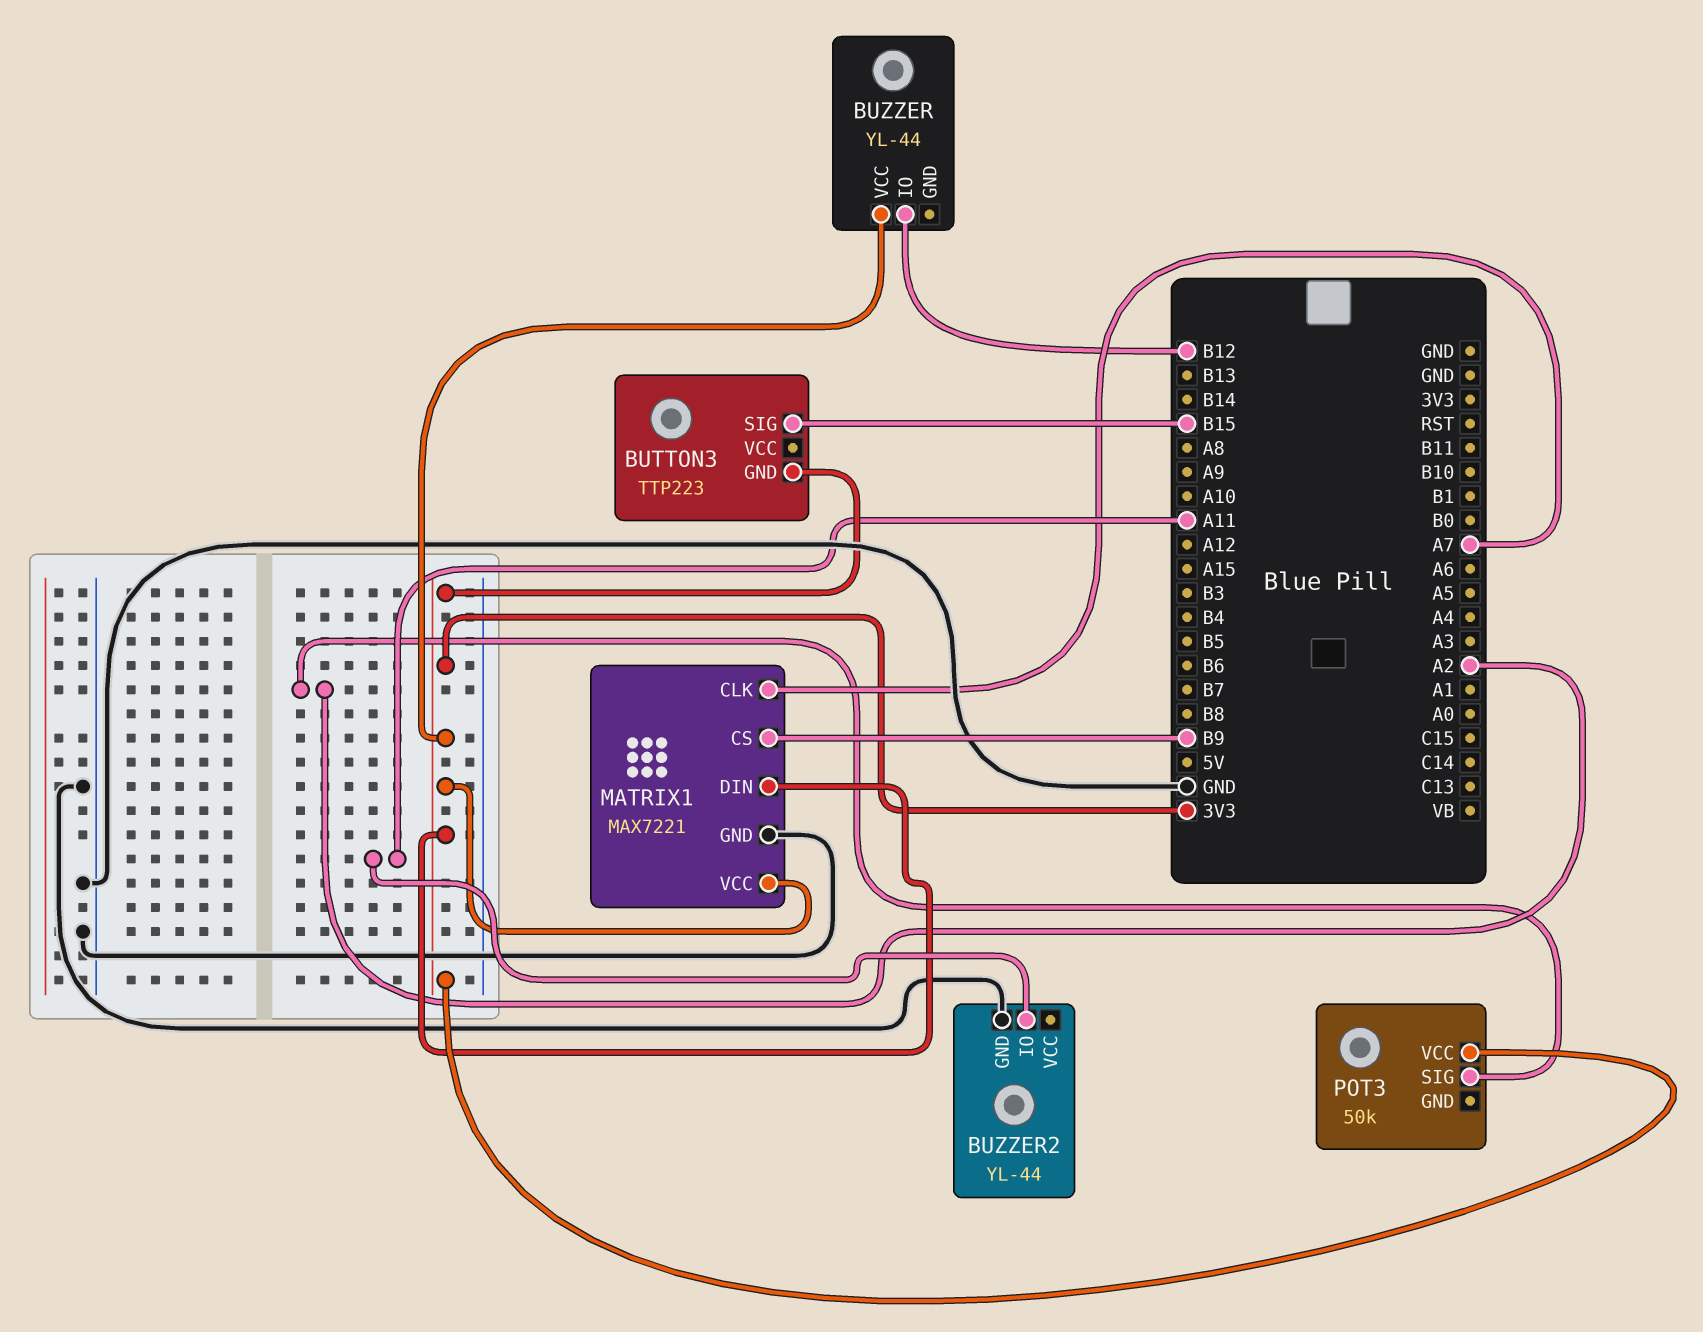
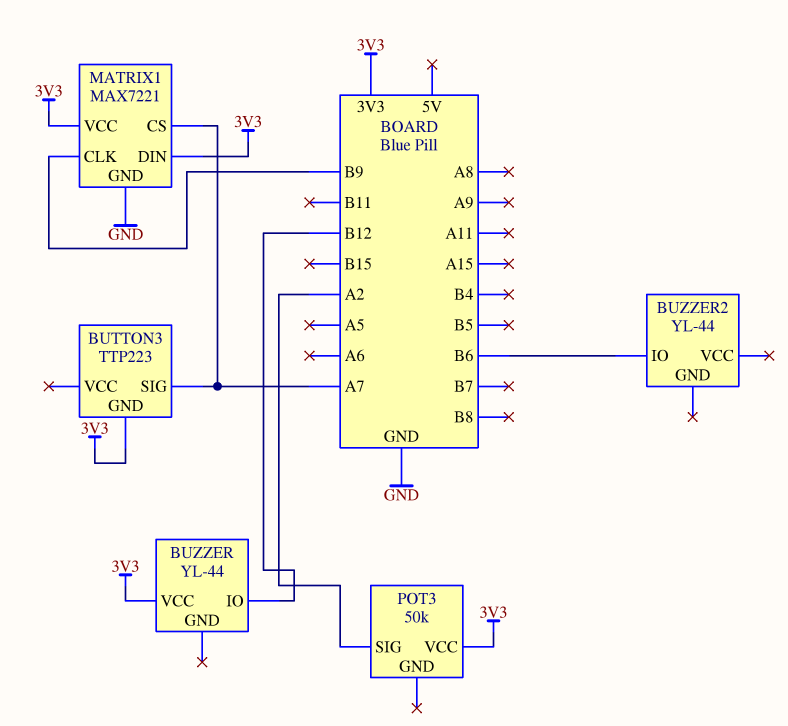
BUTTON3 pin SIG: B15 -> A7
BUZZER2 pin GND: GND -> none
BUZZER2 pin IO: A11 -> B6
MATRIX1 pin CLK: A7 -> B9
MATRIX1 pin CS: B9 -> A7

